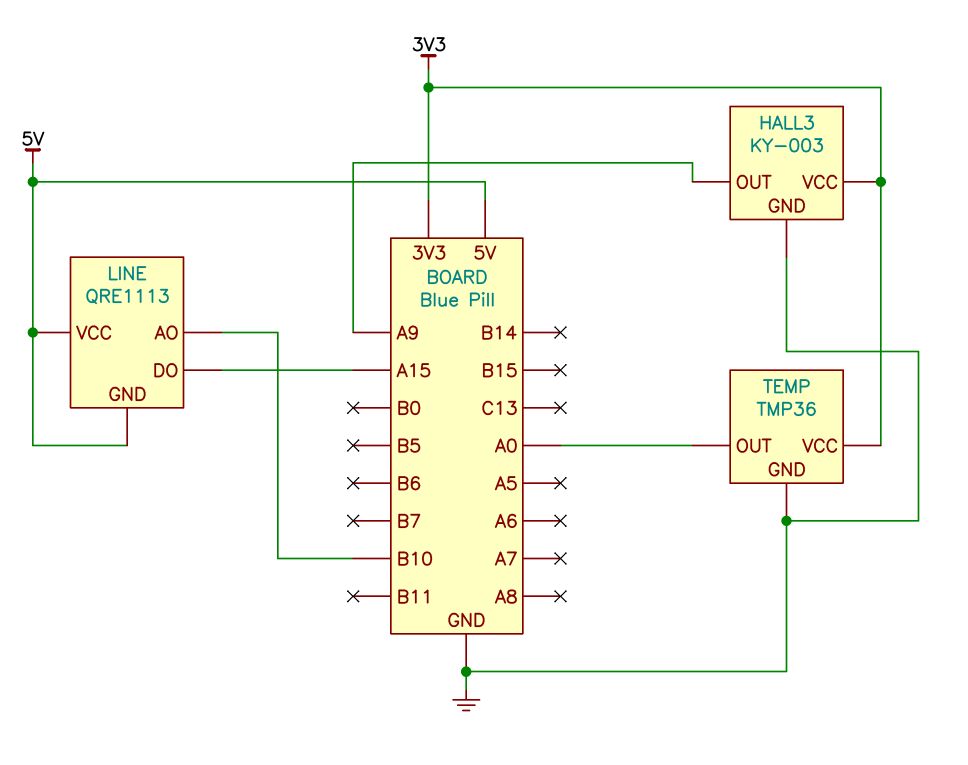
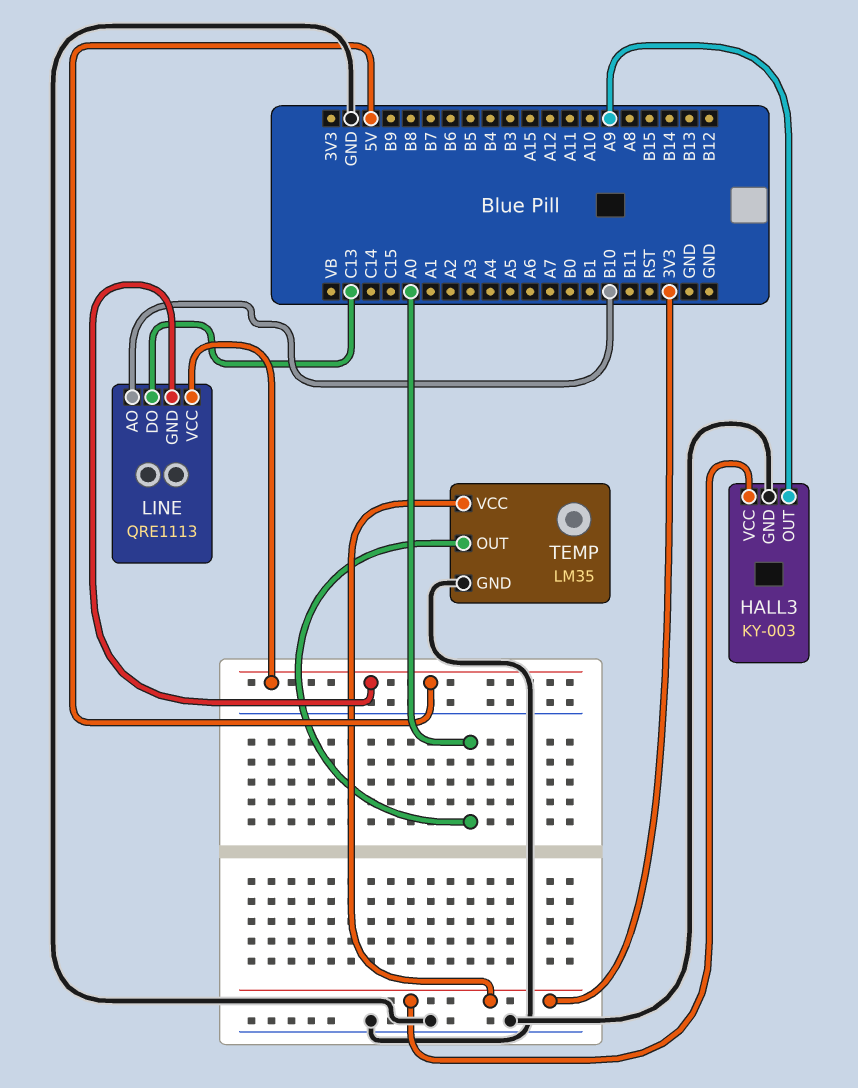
LINE pin DO: A15 -> C13
TEMP: TMP36 -> LM35

